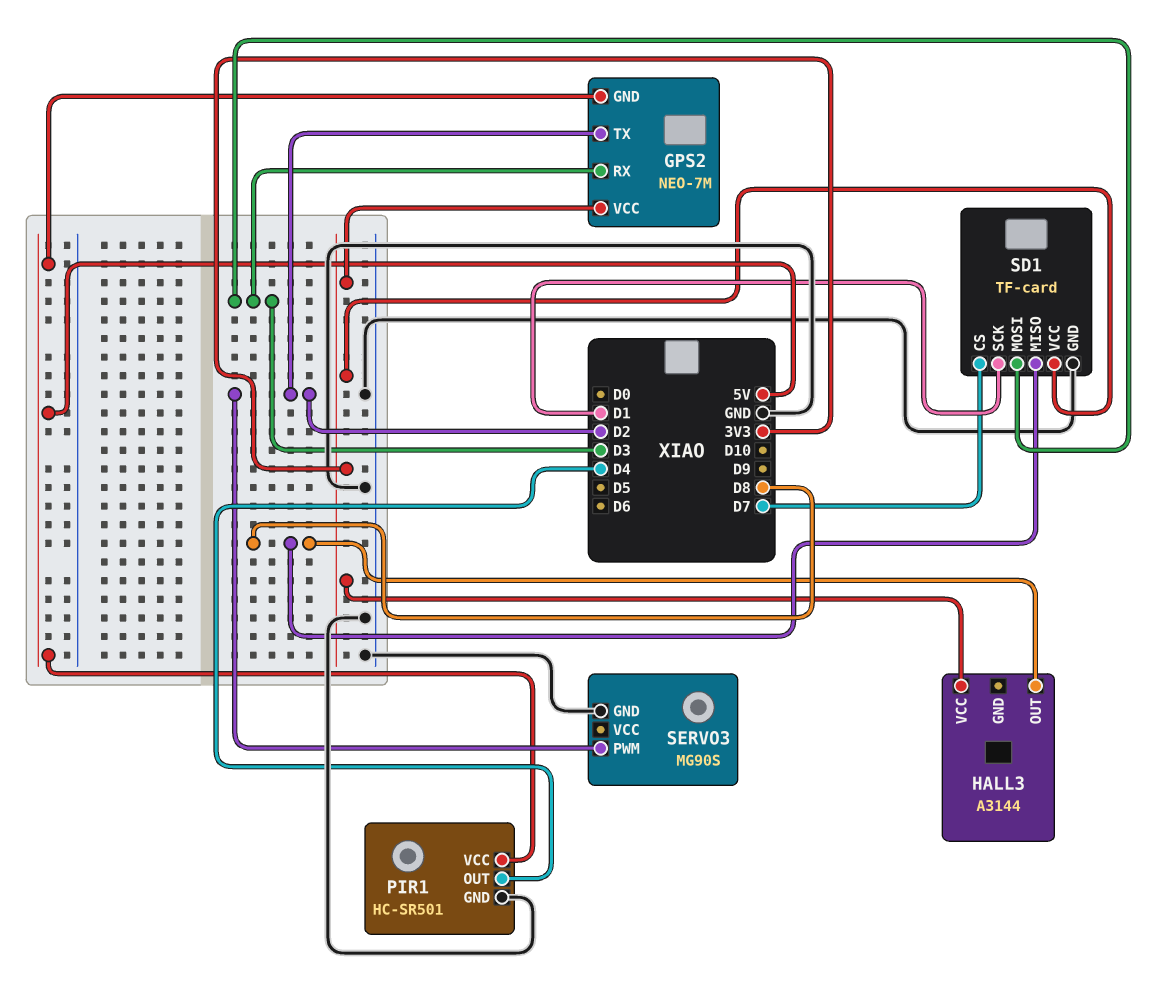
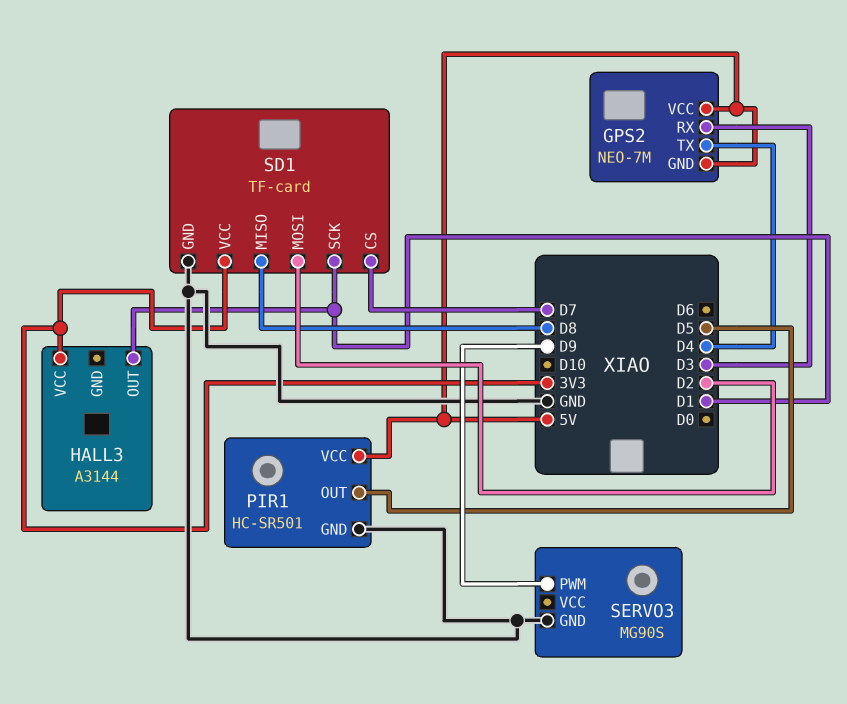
GPS2 pin TX: D2 -> D4
GPS2 pin VCC: 3V3 -> 5V
HALL3 pin OUT: D8 -> D1
PIR1 pin OUT: D4 -> D5
SD1 pin MOSI: D3 -> D2
SERVO3 pin PWM: D2 -> D9

